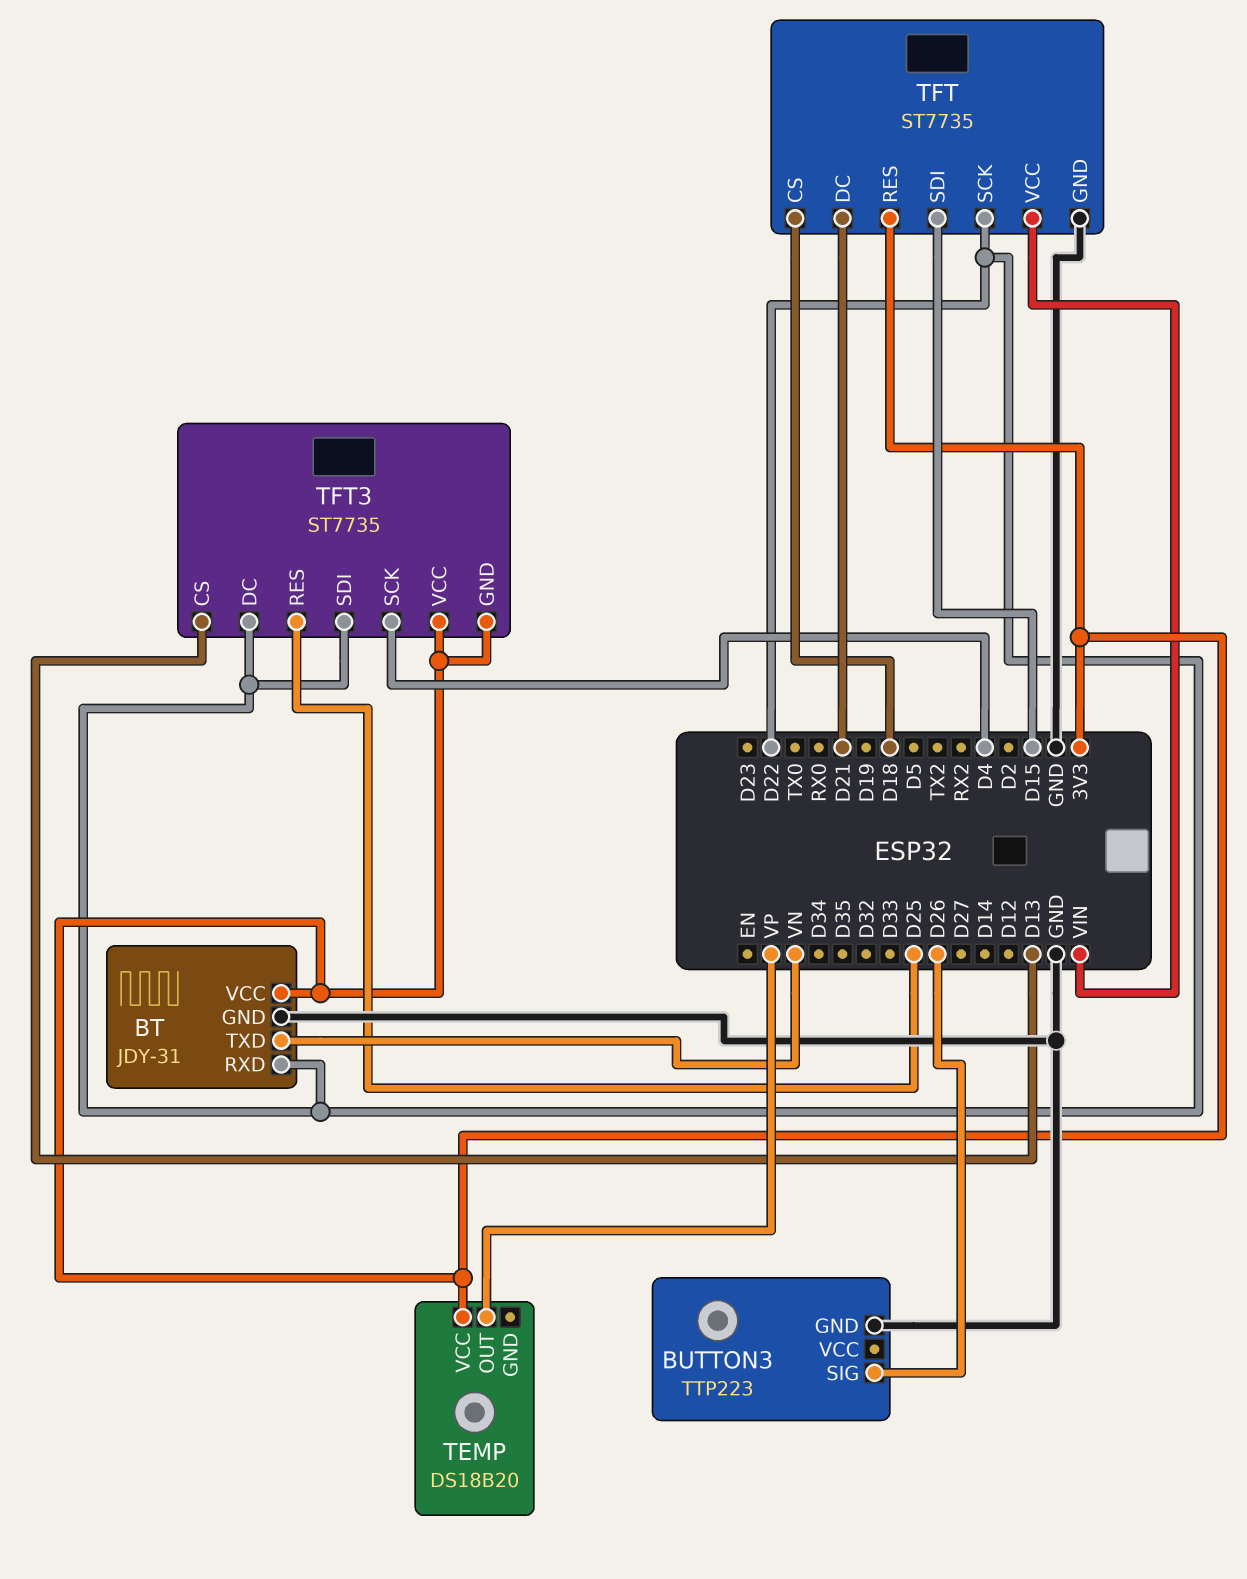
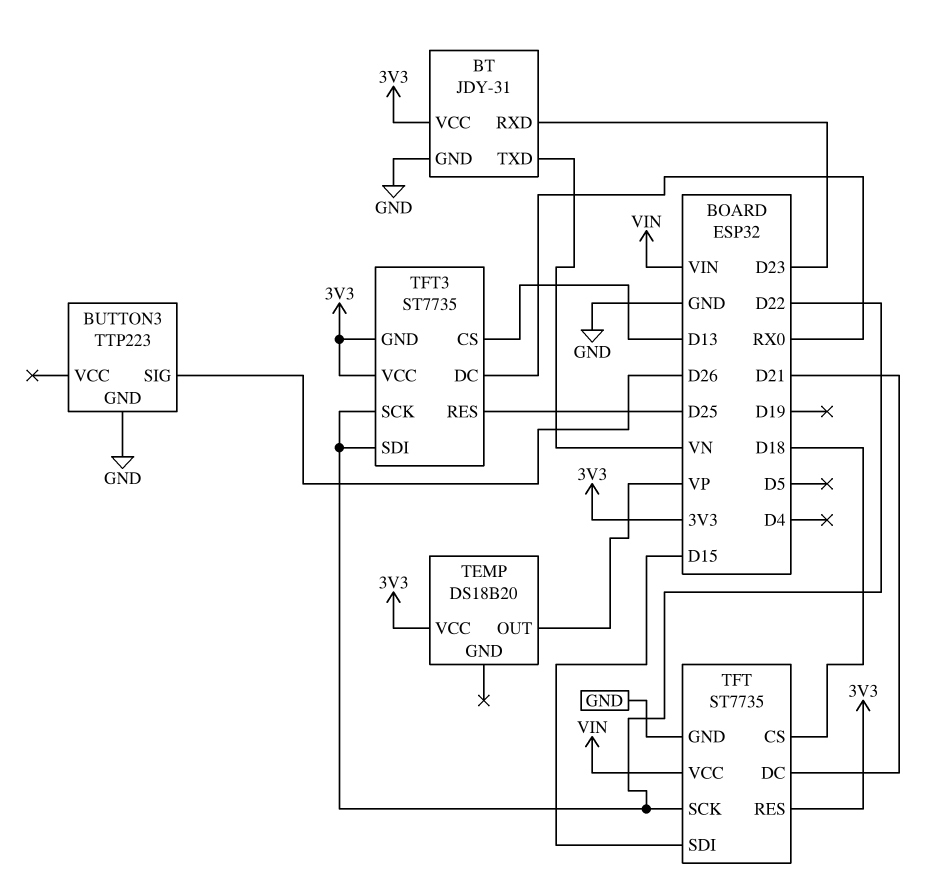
BT pin RXD: D22 -> D23
TFT3 pin DC: D22 -> RX0
TFT3 pin SCK: D4 -> D22

